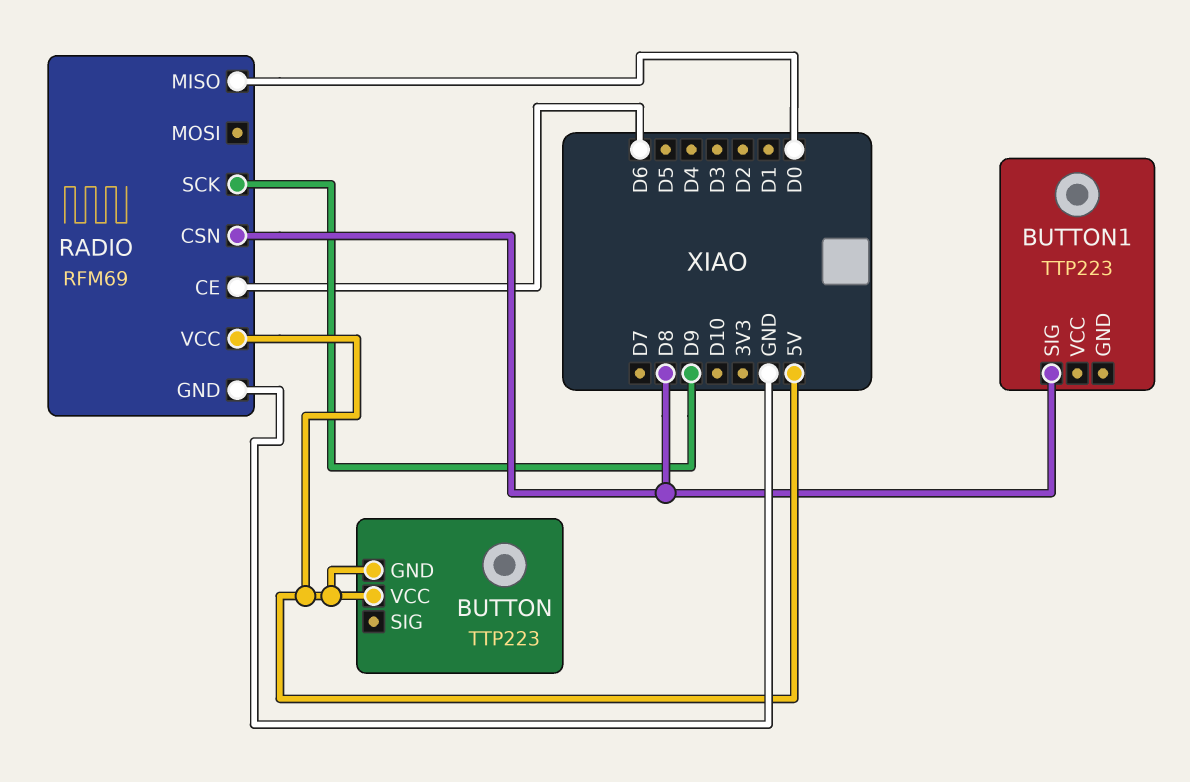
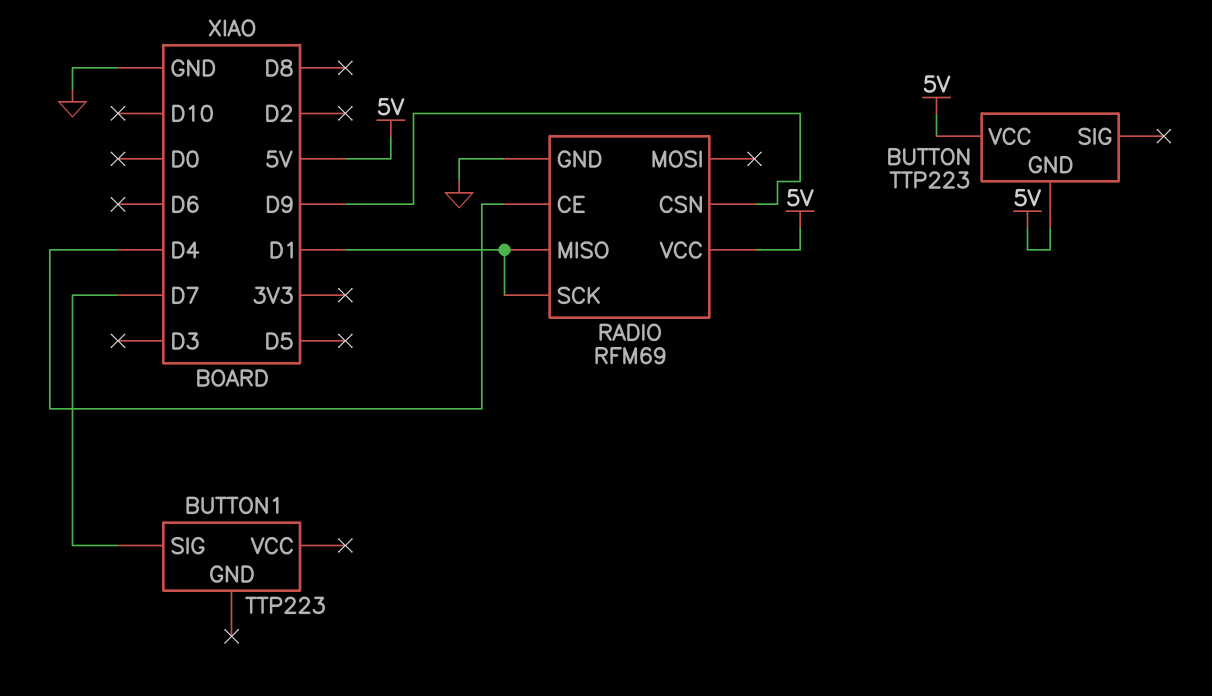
BUTTON1 pin SIG: D8 -> D7
RADIO pin CE: D6 -> D4
RADIO pin CSN: D8 -> D9
RADIO pin MISO: D0 -> D1
RADIO pin SCK: D9 -> D1

